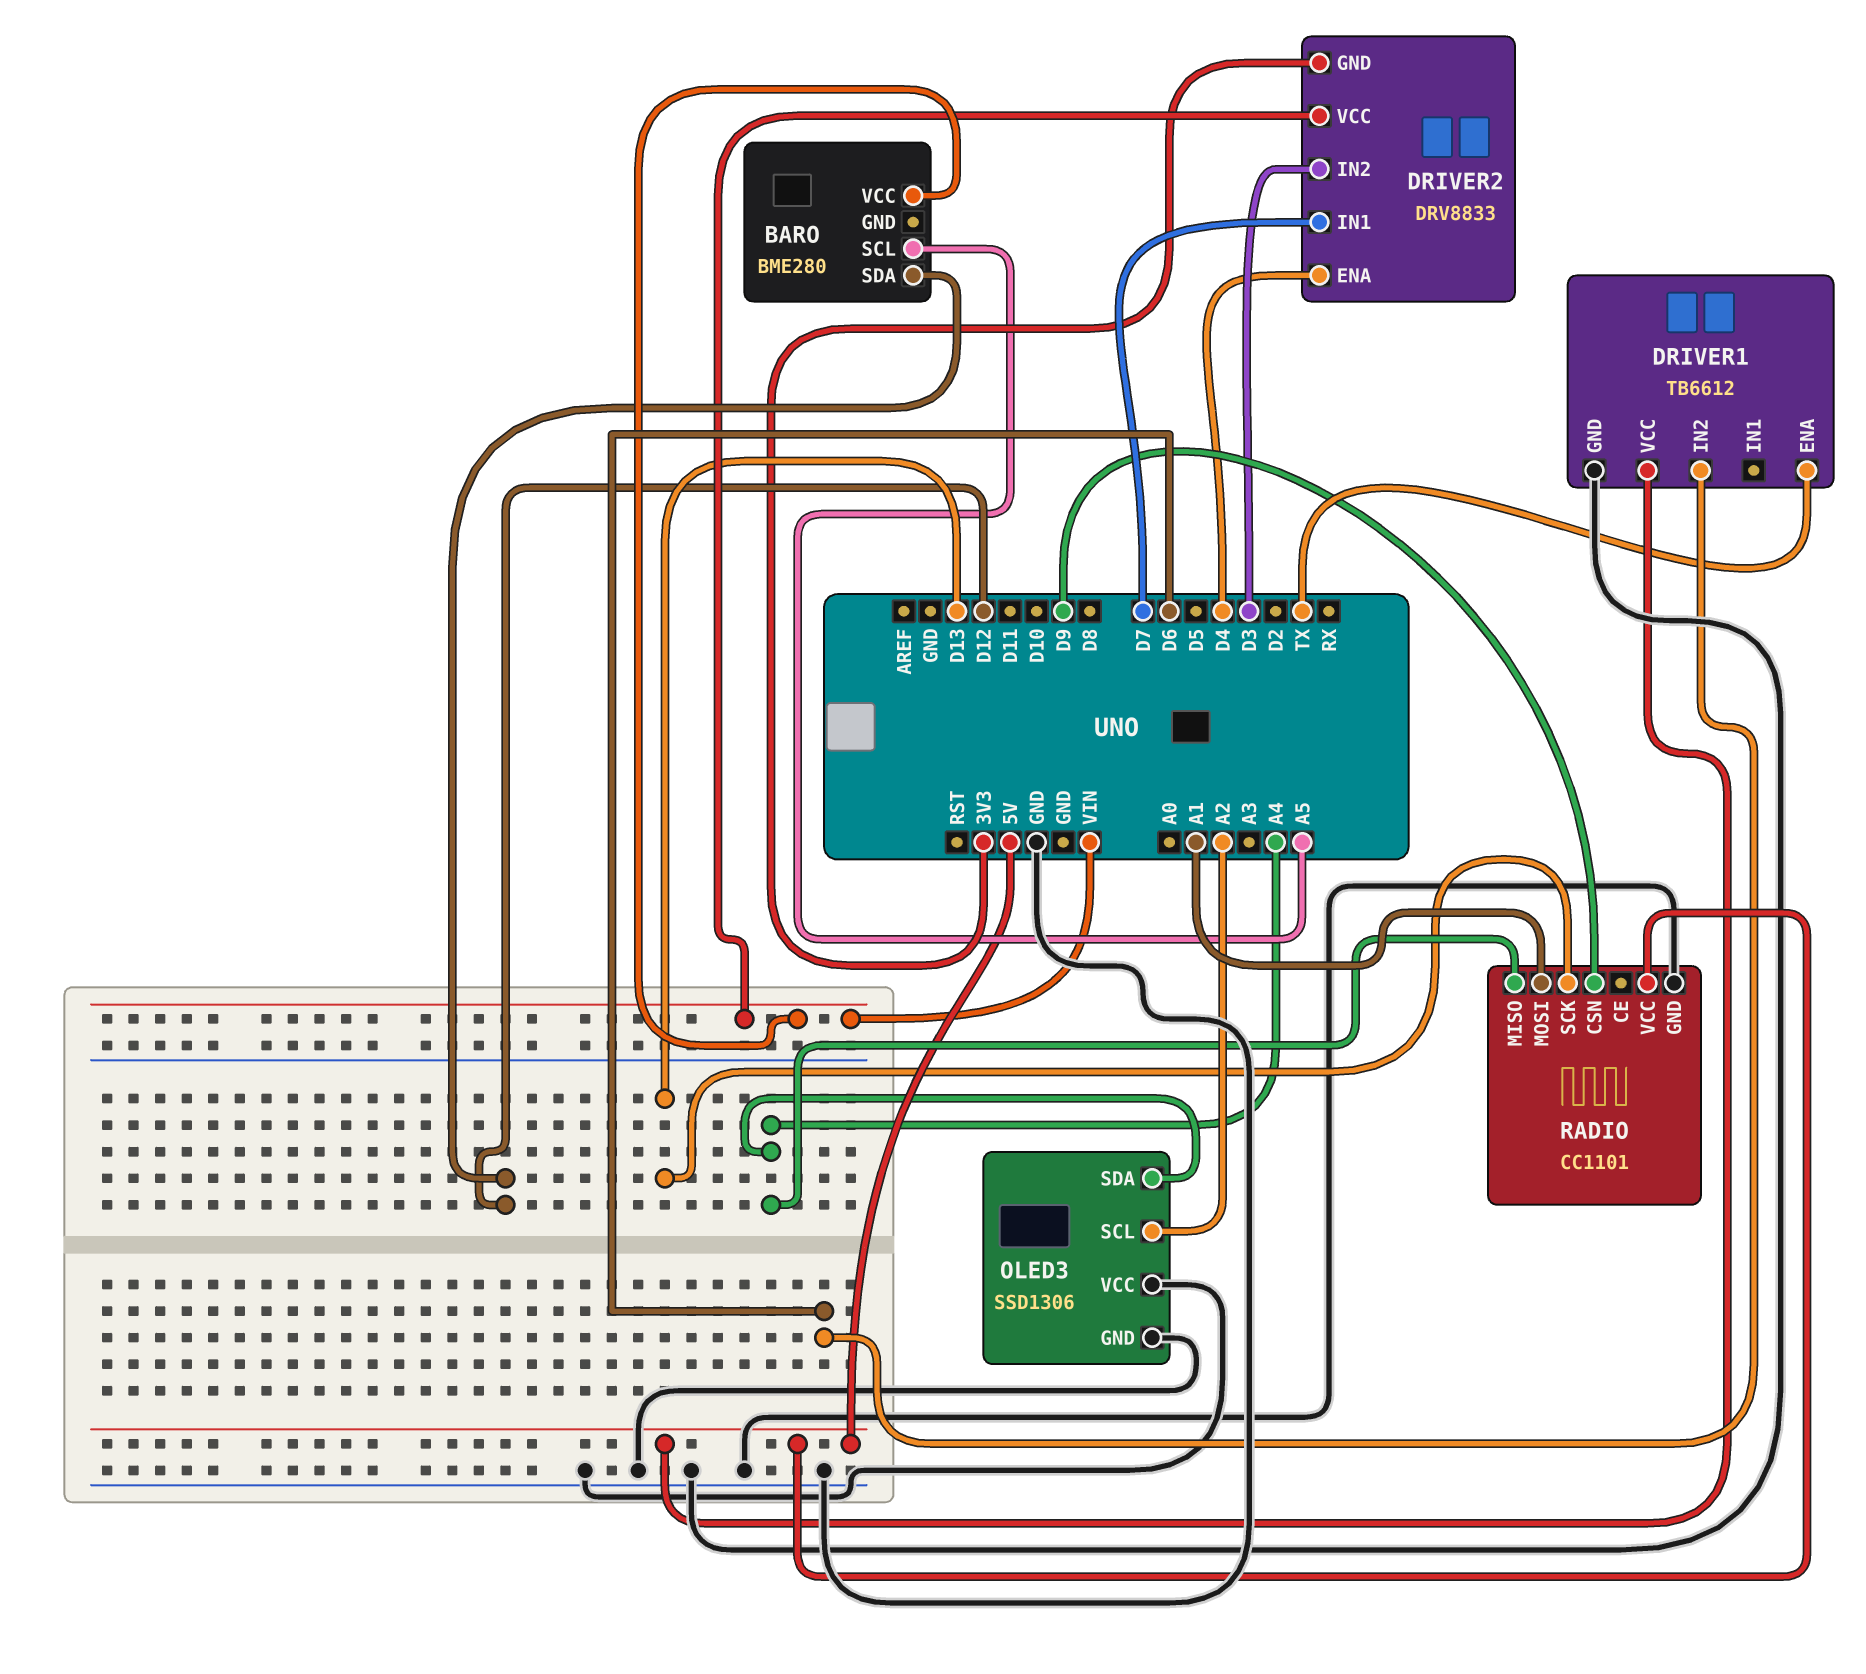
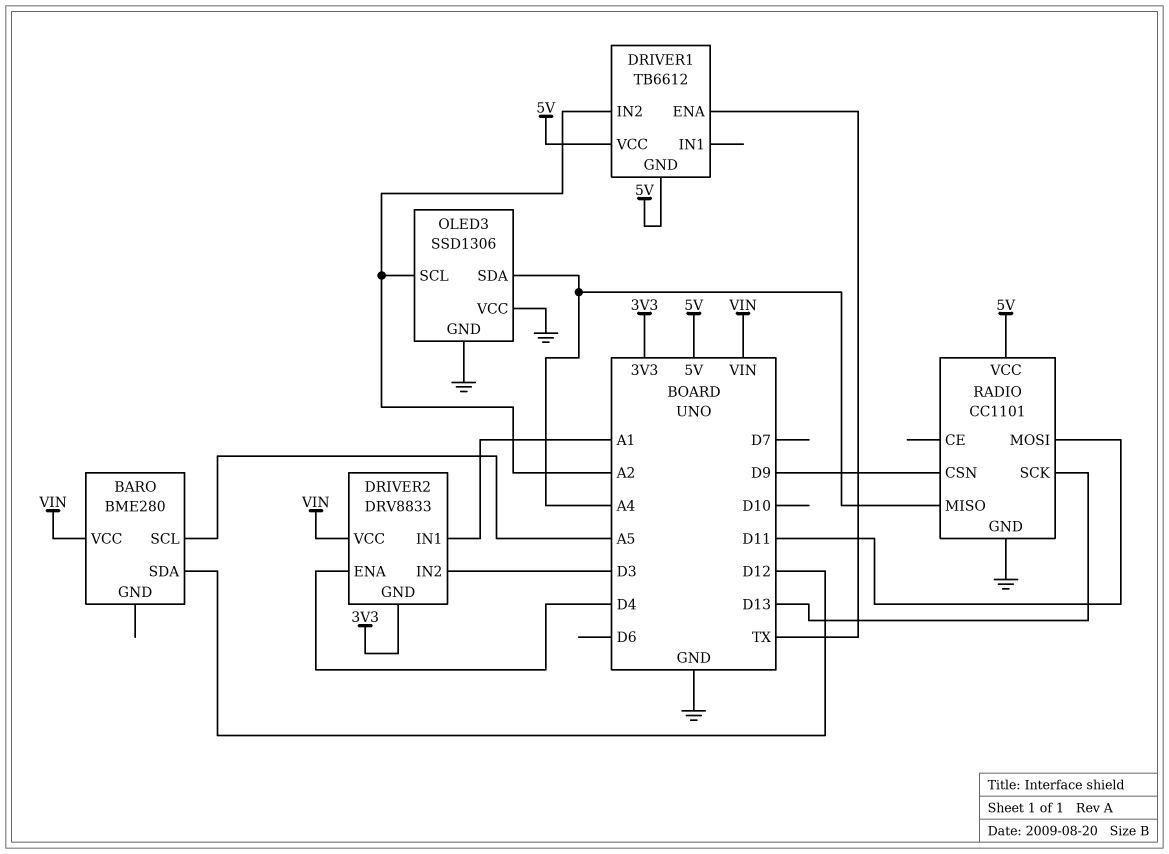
DRIVER1 pin GND: GND -> 5V
DRIVER1 pin IN2: D6 -> A2
DRIVER2 pin IN1: D7 -> A1
RADIO pin MOSI: A1 -> D11

